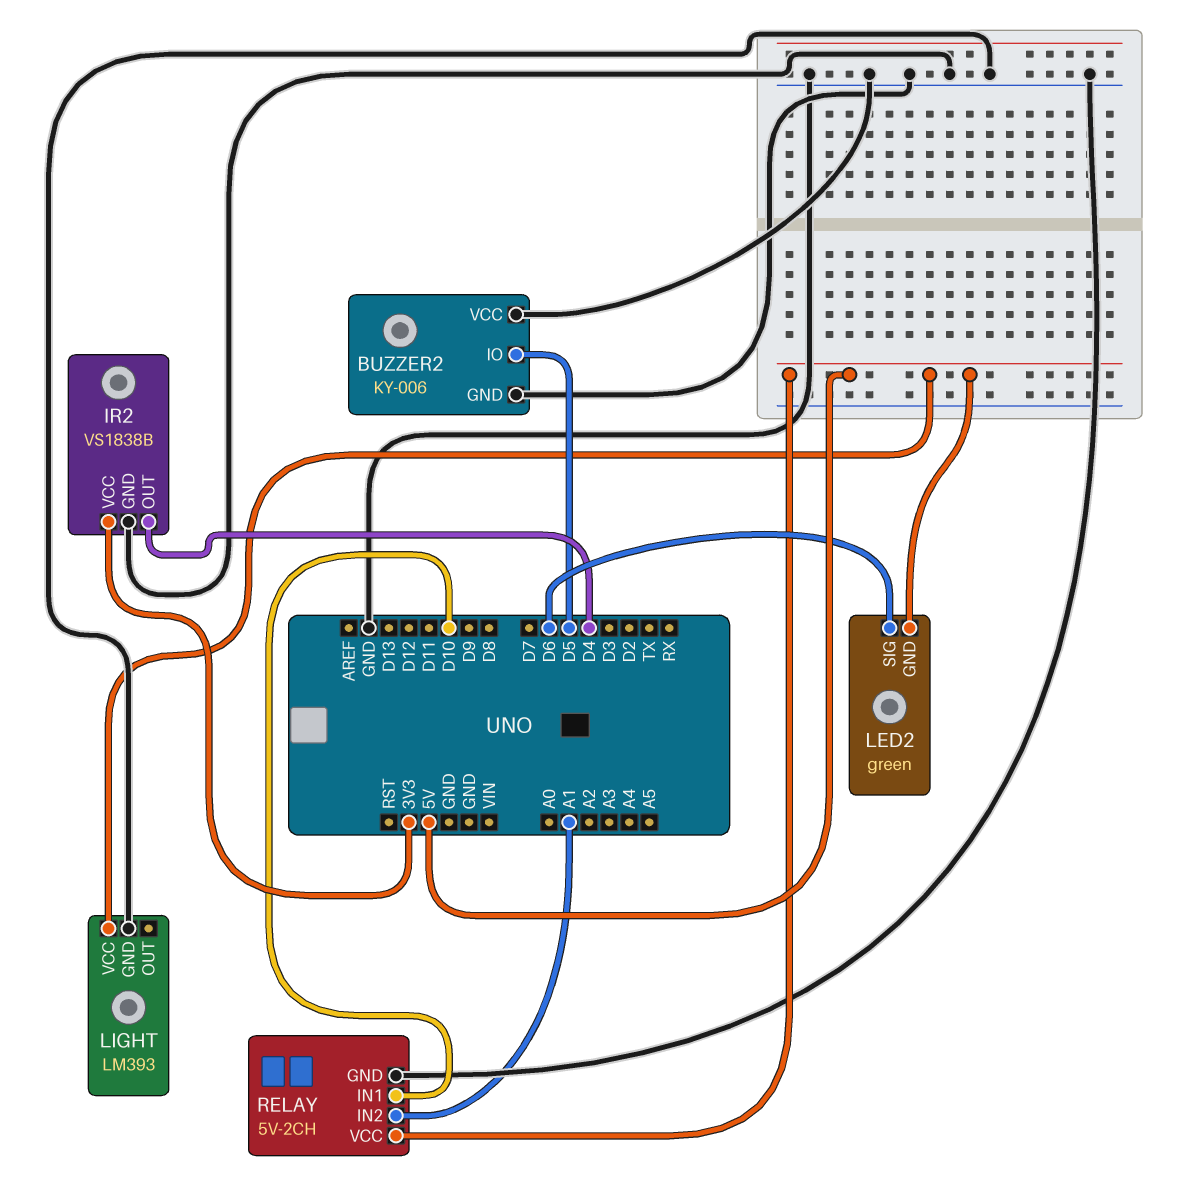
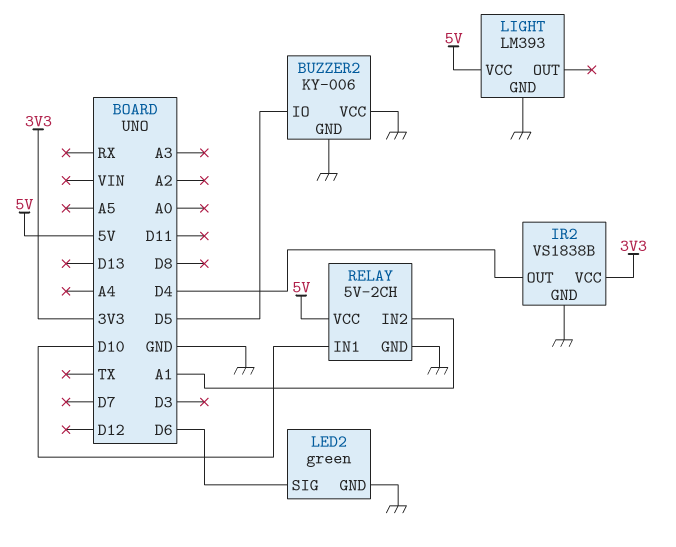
LED2 pin GND: 5V -> GND

